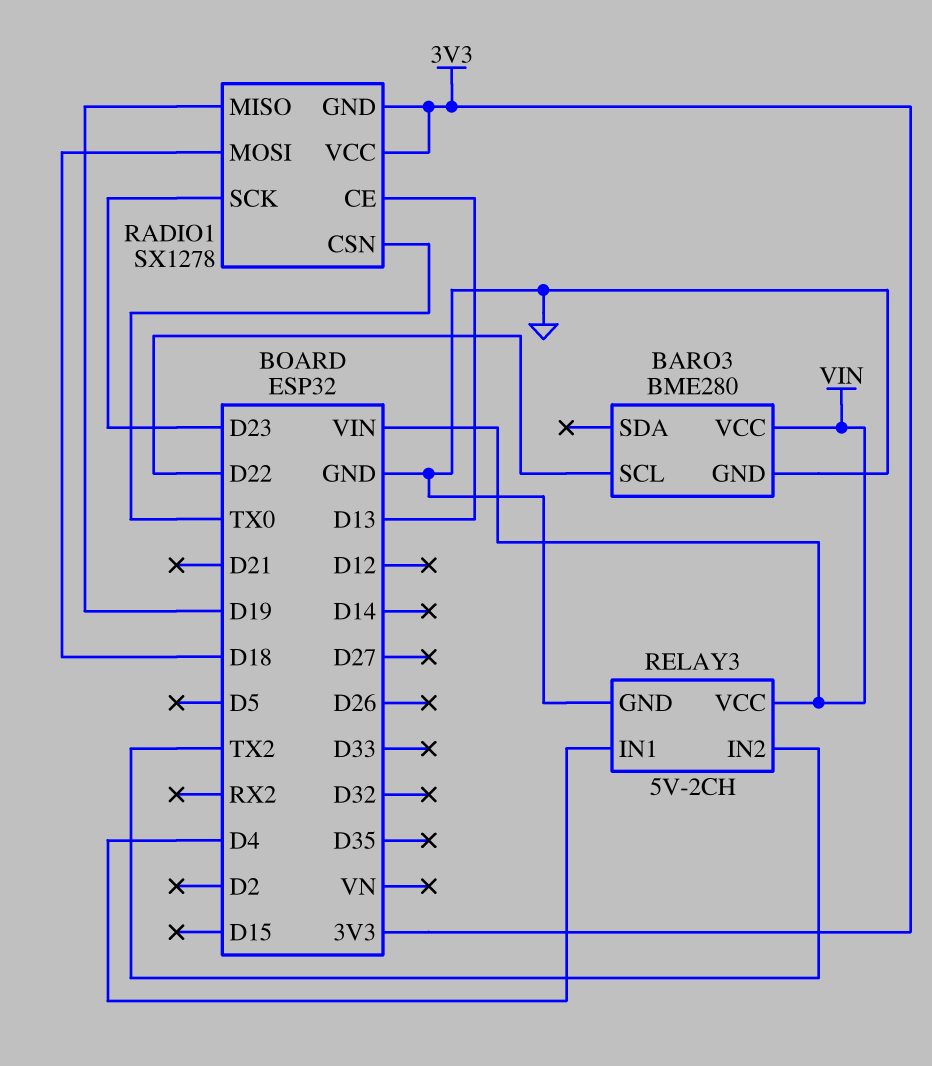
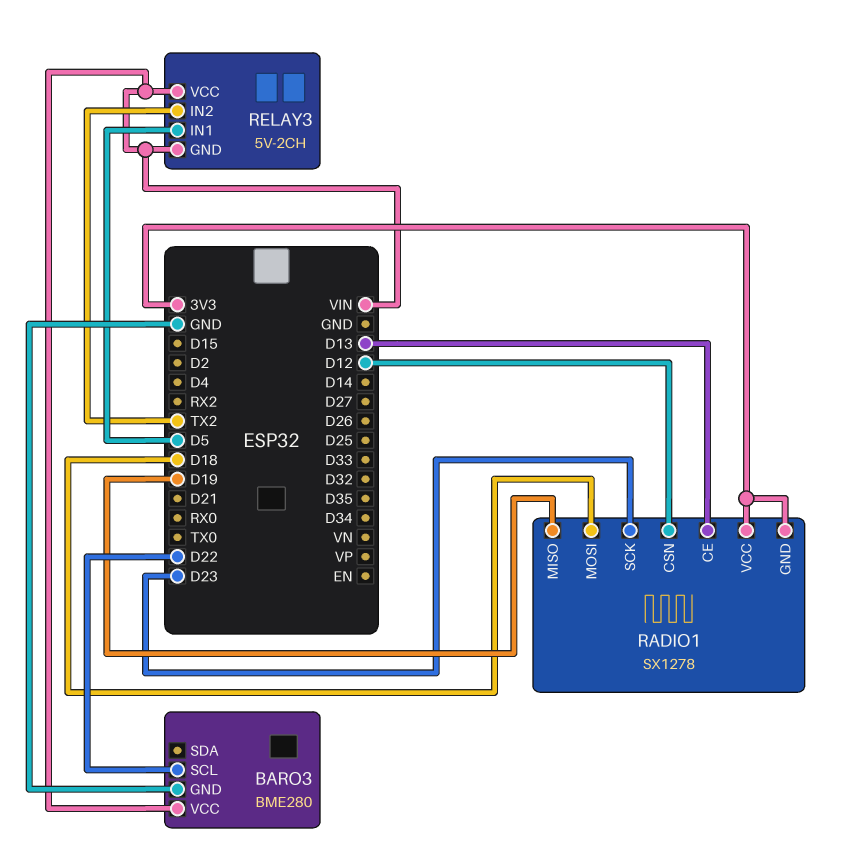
RADIO1 pin CSN: TX0 -> D12
RELAY3 pin GND: GND -> VIN
RELAY3 pin IN1: D4 -> D5

